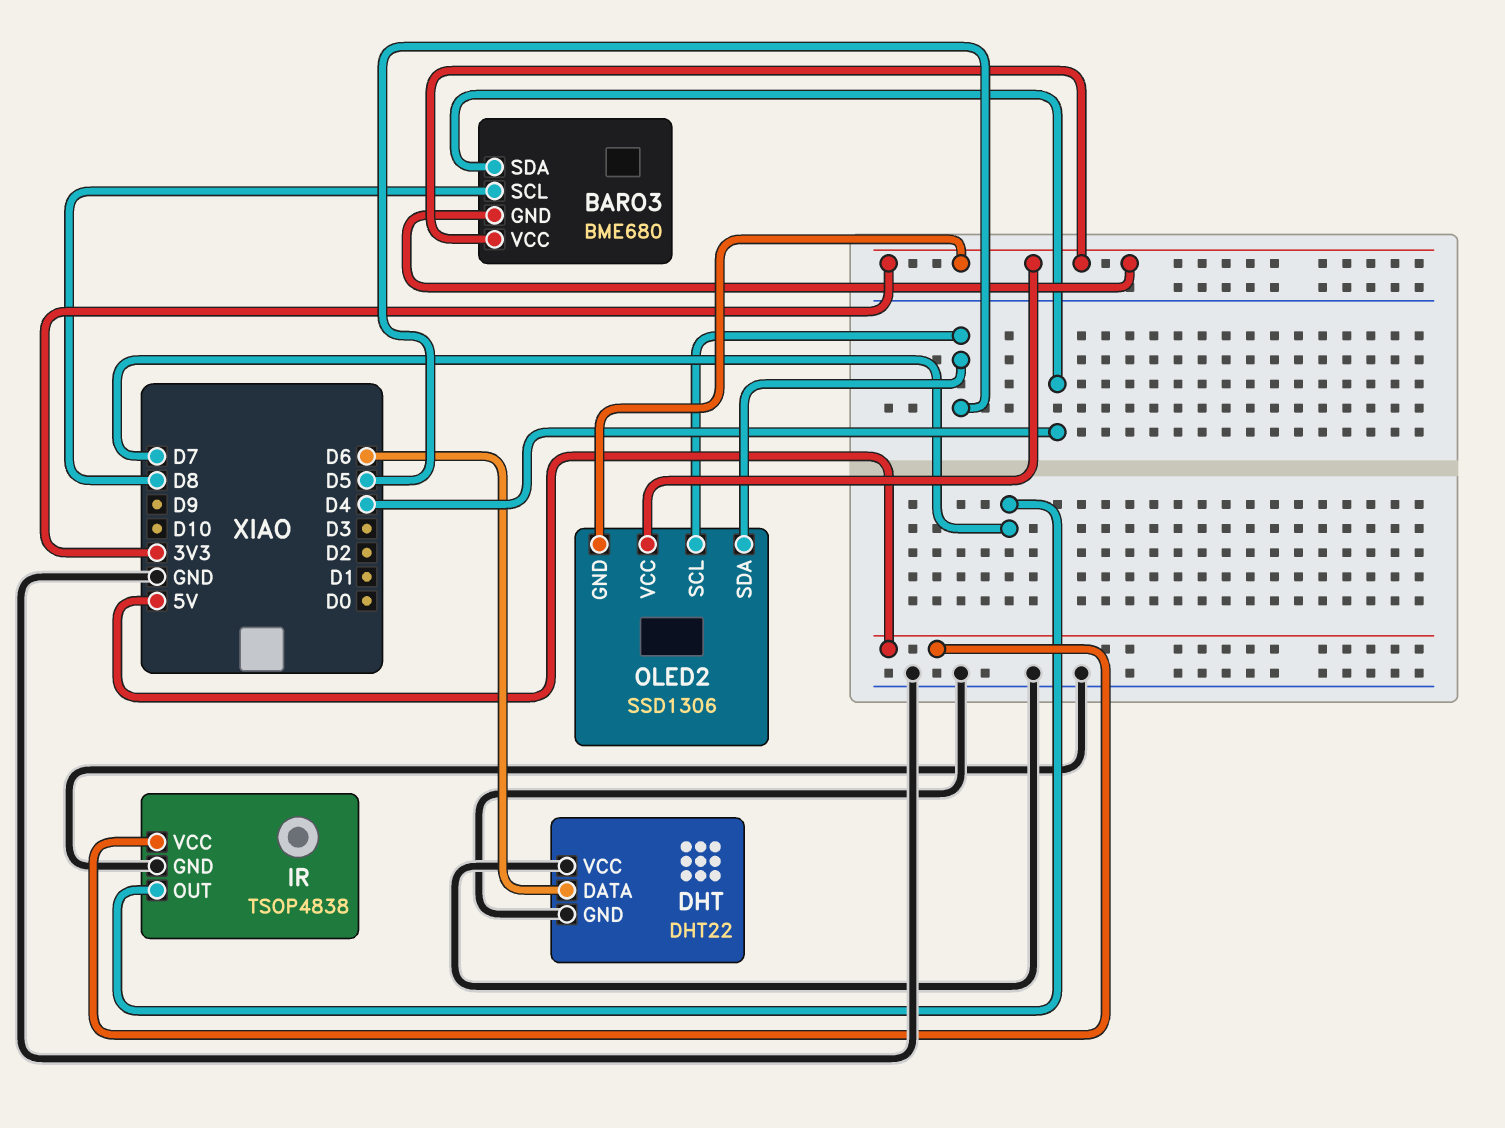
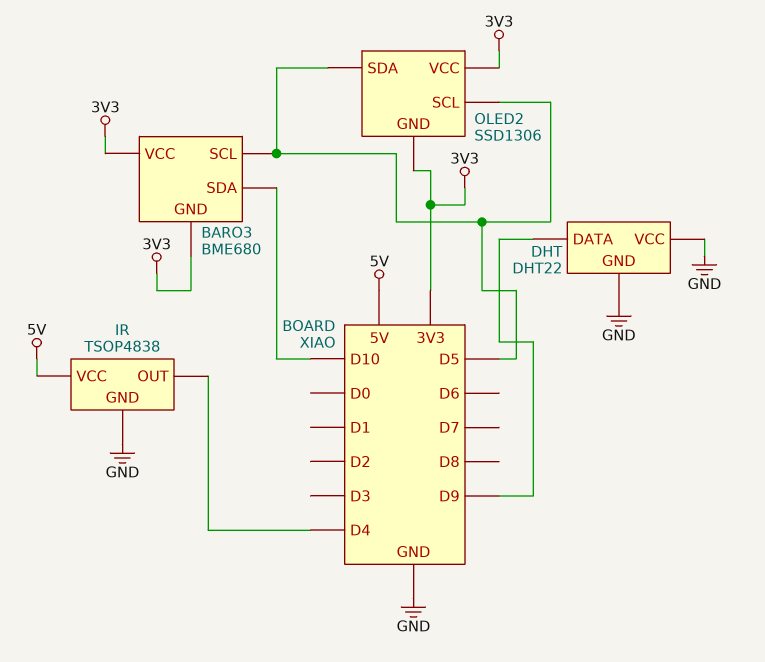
BARO3 pin SCL: D8 -> D5
BARO3 pin SDA: D4 -> D10
DHT pin DATA: D6 -> D9
IR pin OUT: D7 -> D4

